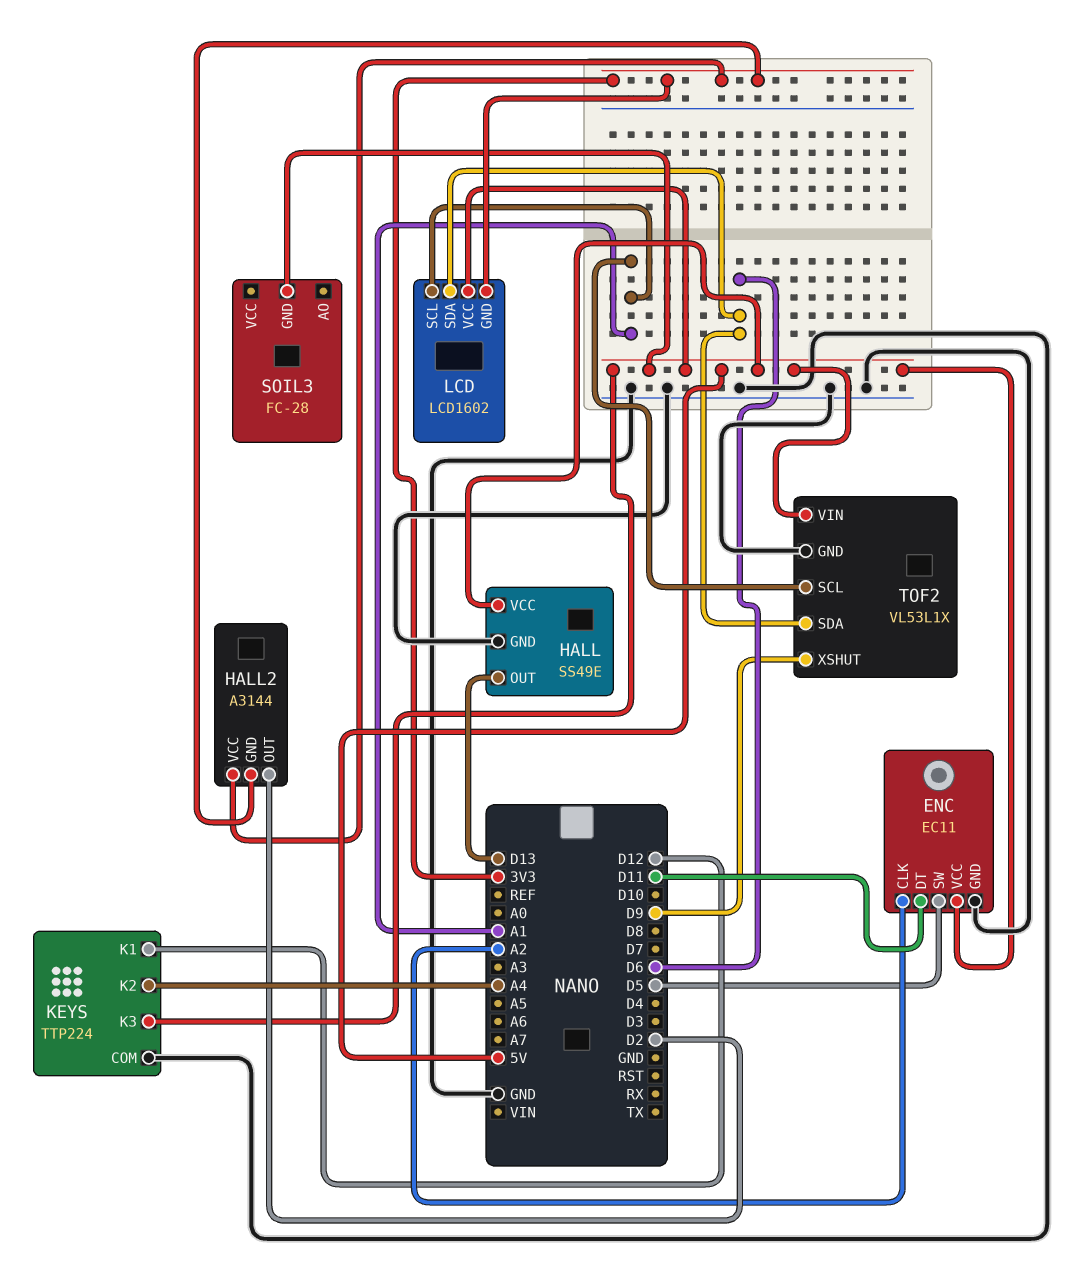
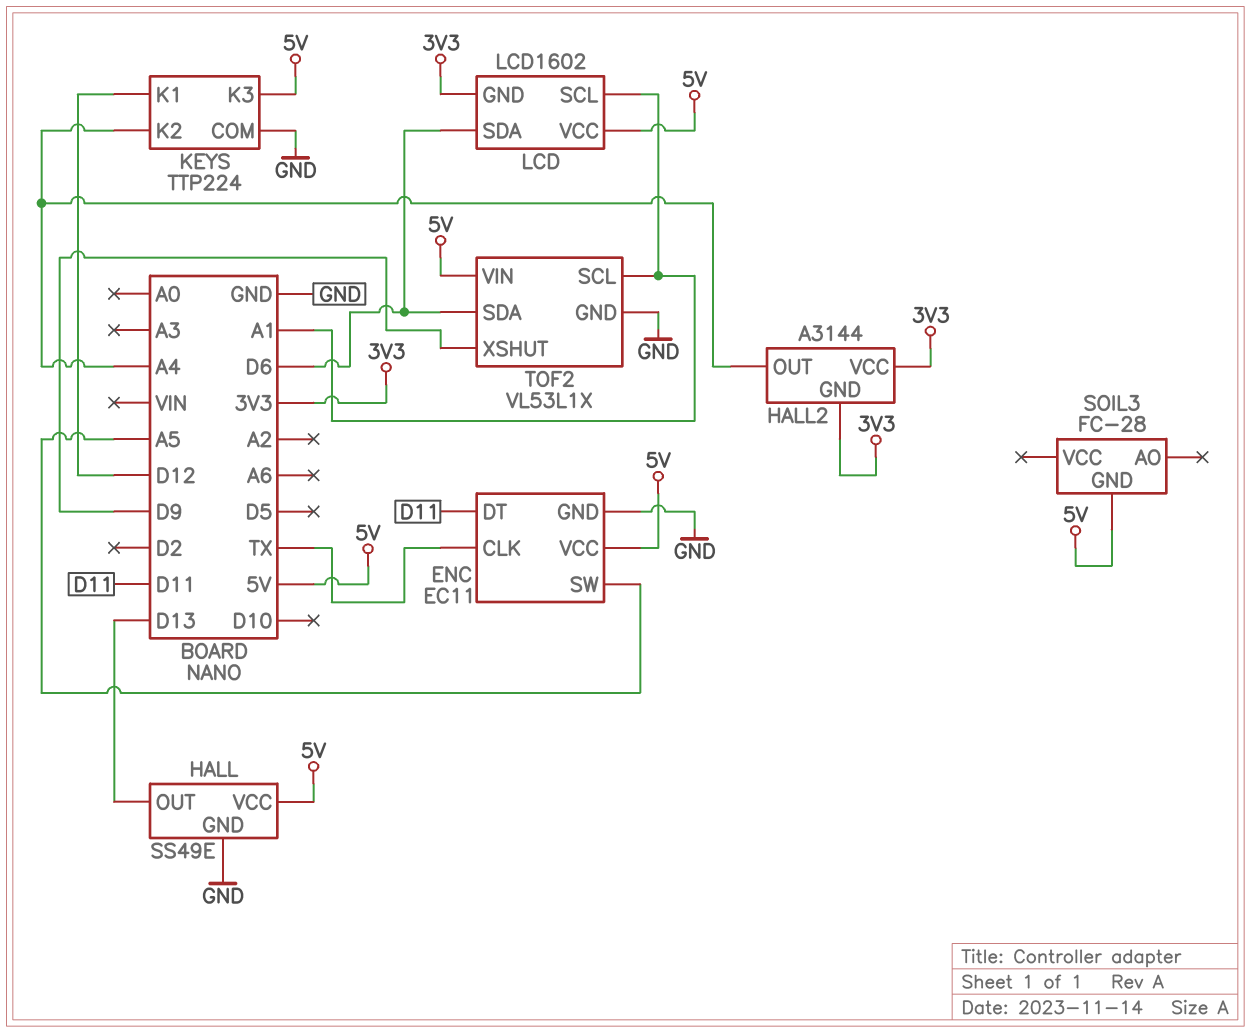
ENC pin CLK: A2 -> TX
ENC pin SW: D5 -> A5
HALL2 pin OUT: D2 -> A4

